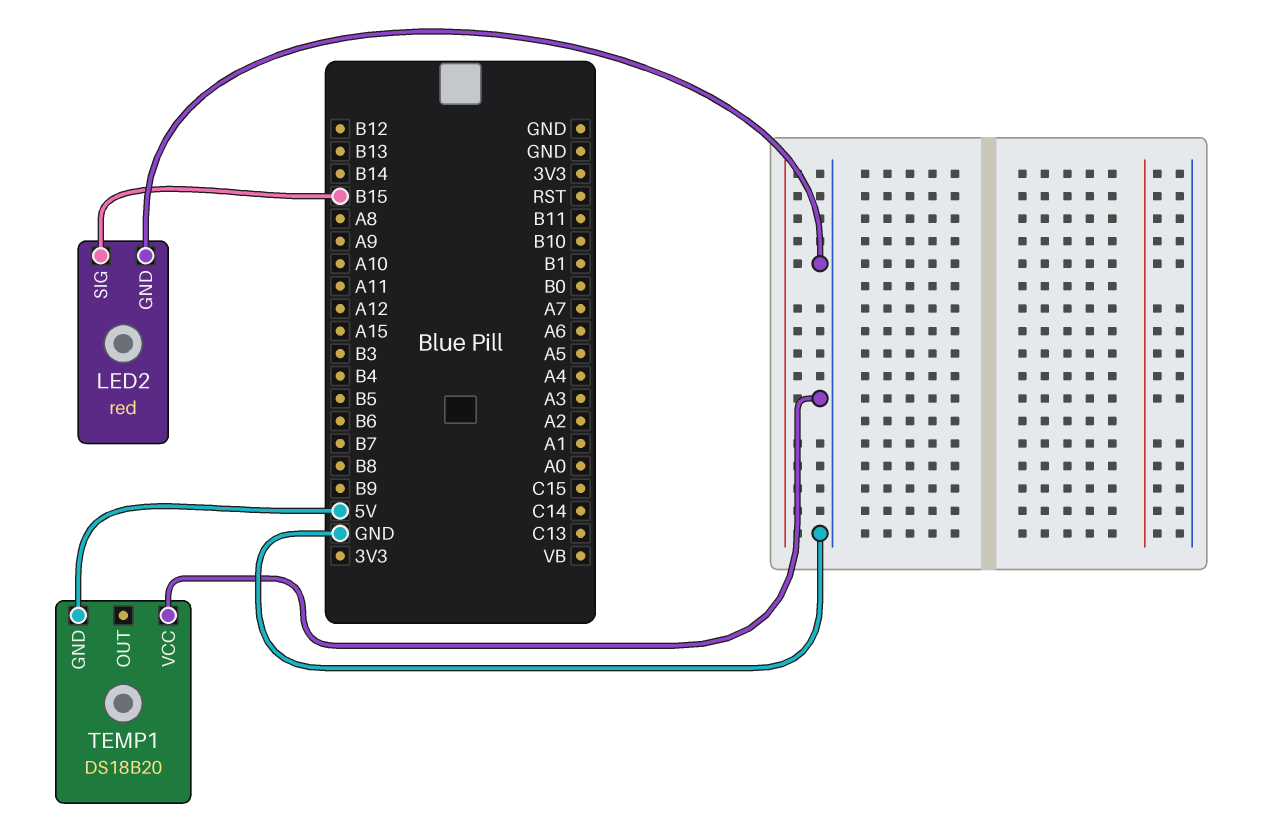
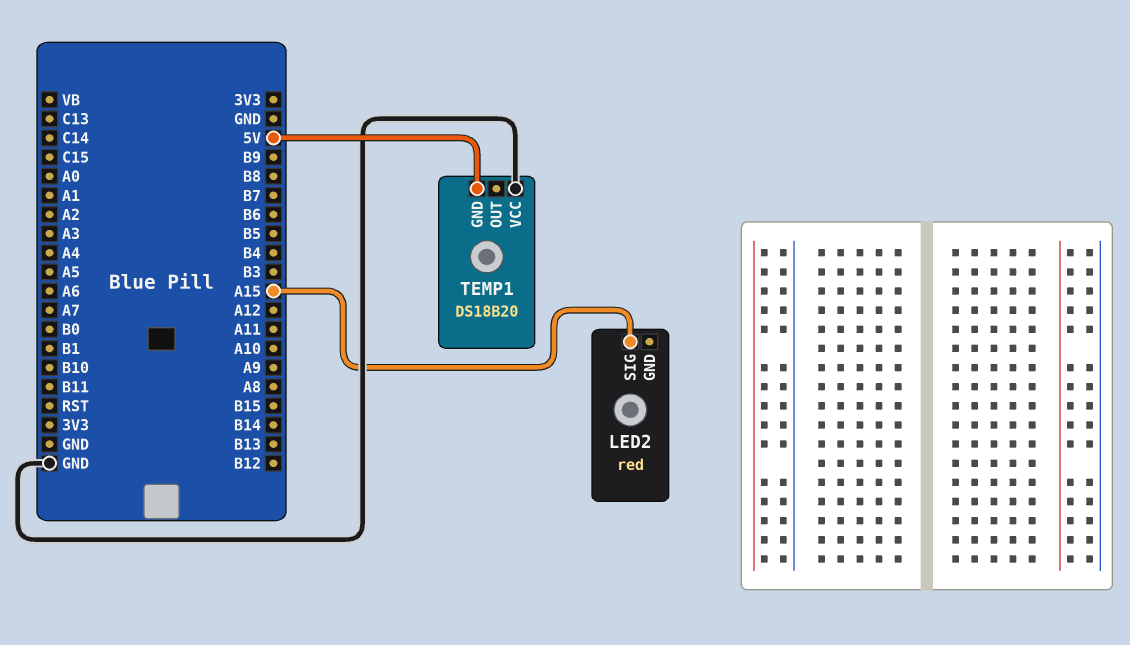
LED2 pin GND: GND -> none
LED2 pin SIG: B15 -> A15

